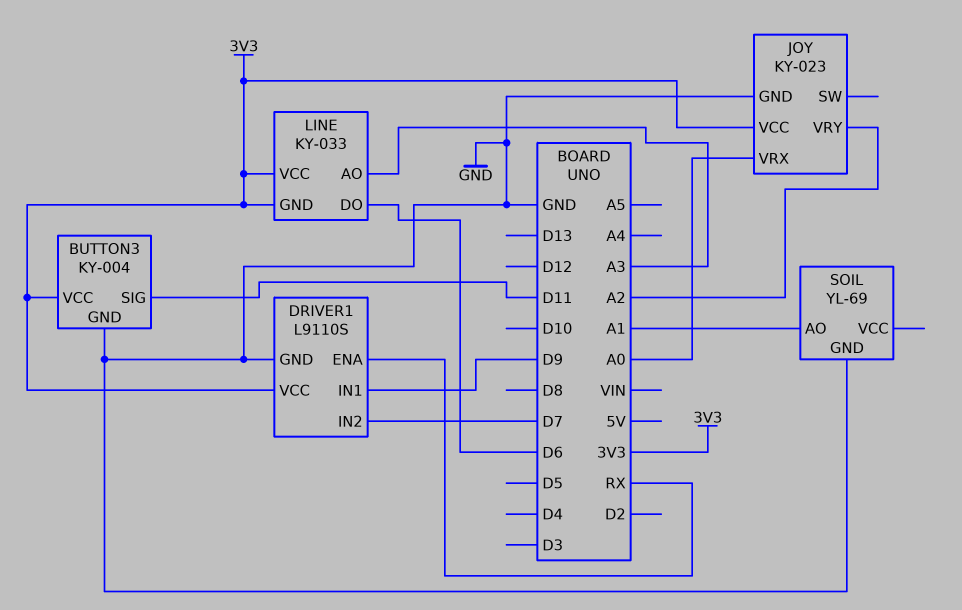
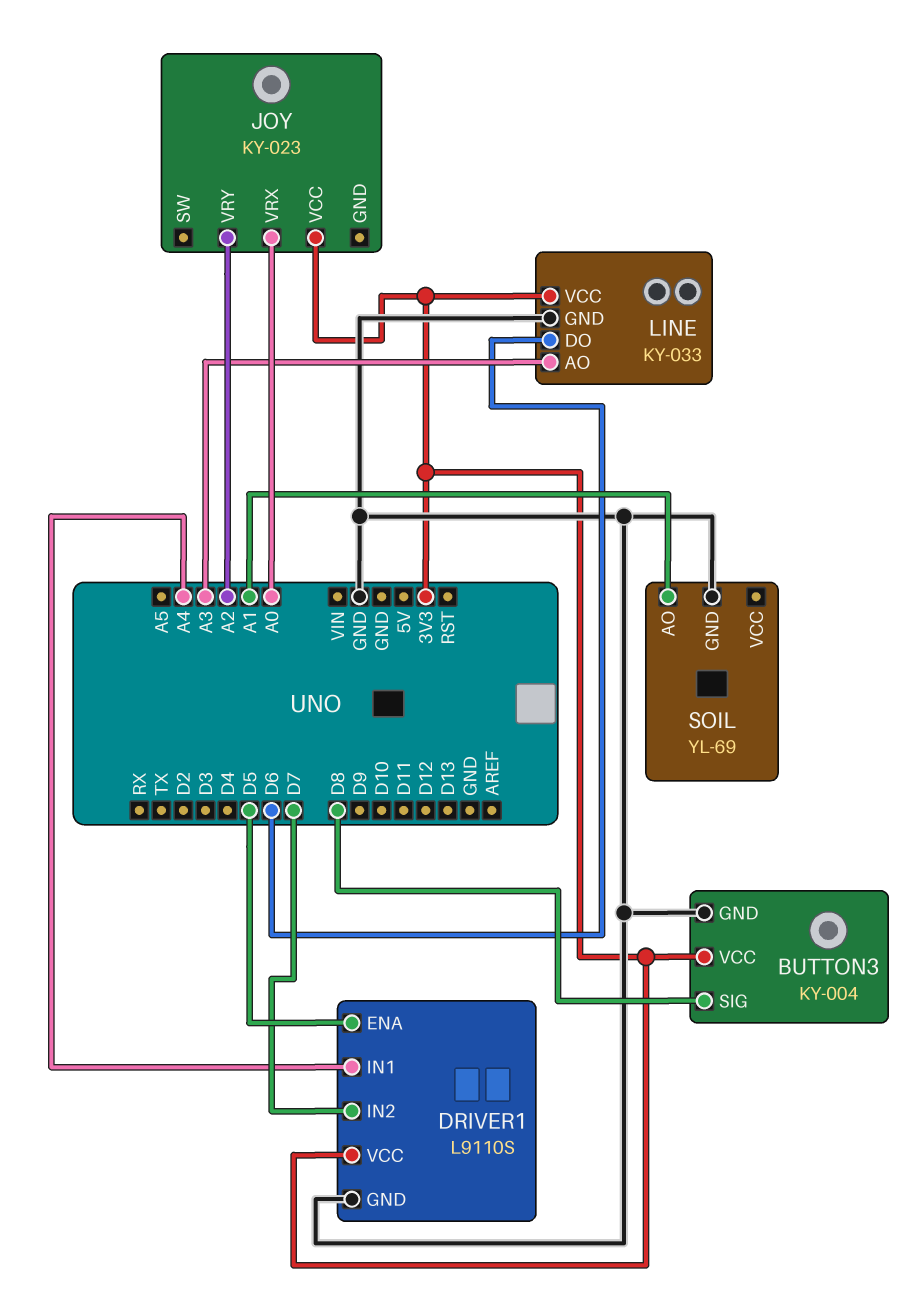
BUTTON3 pin SIG: D11 -> D8
DRIVER1 pin ENA: RX -> D5
DRIVER1 pin IN1: D9 -> A4
JOY pin GND: GND -> none
LINE pin GND: 3V3 -> GND

